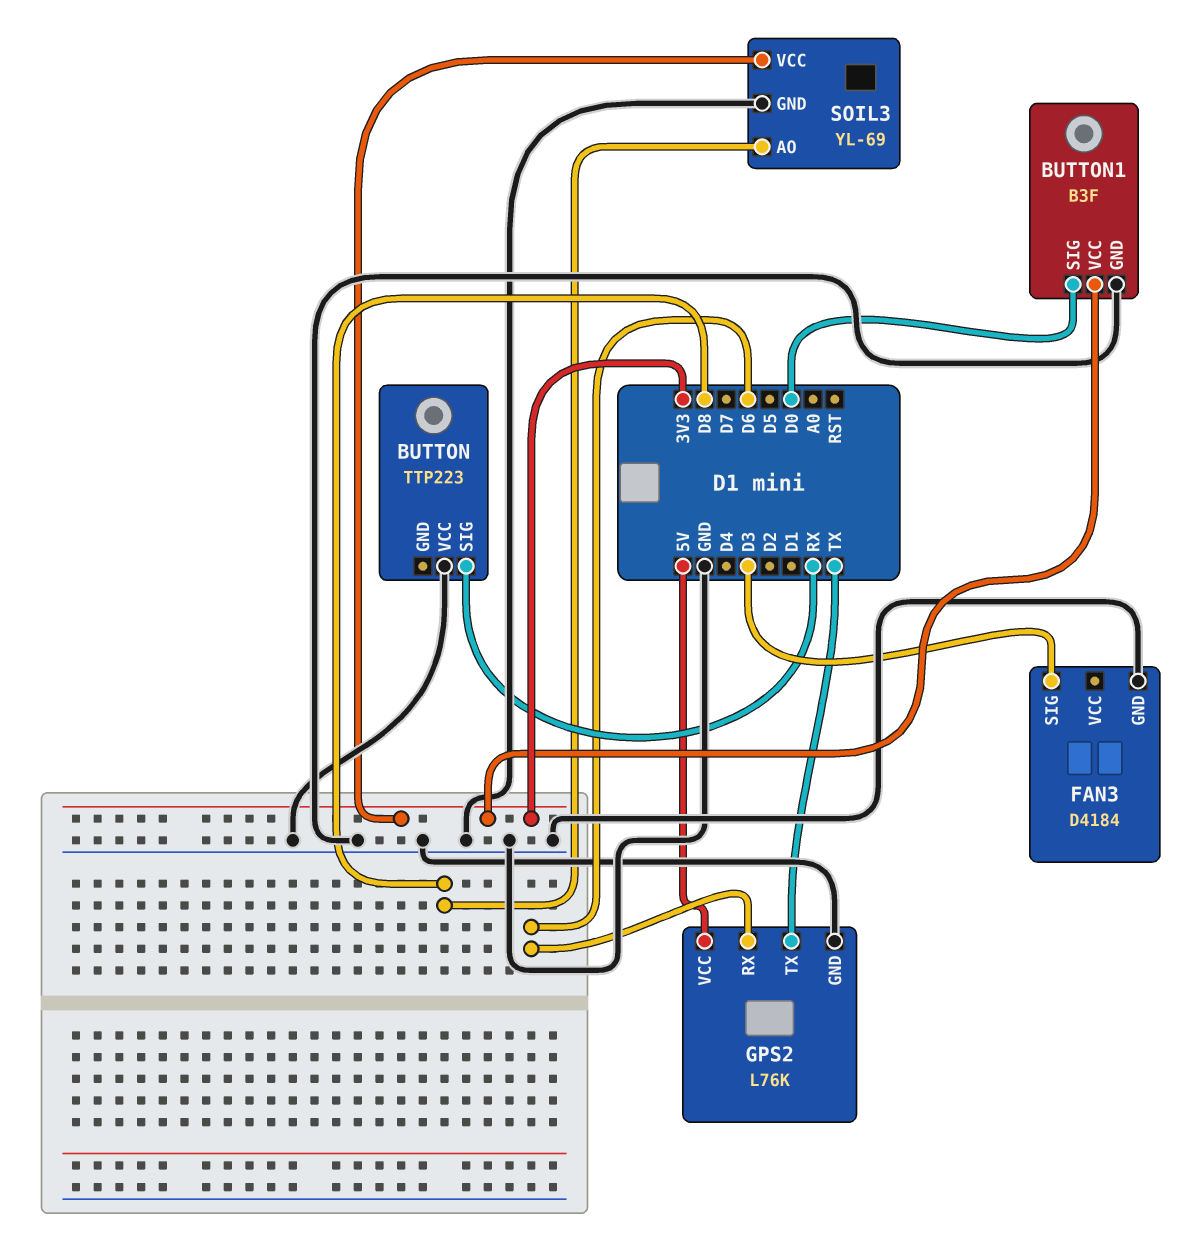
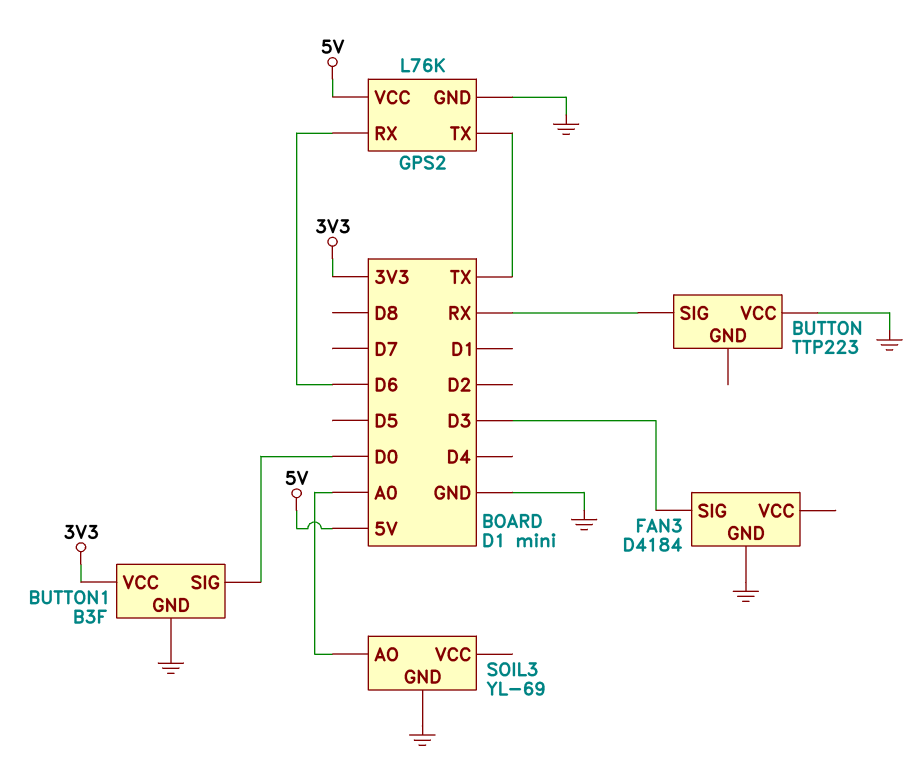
SOIL3 pin AO: D8 -> A0
SOIL3 pin VCC: 3V3 -> none

